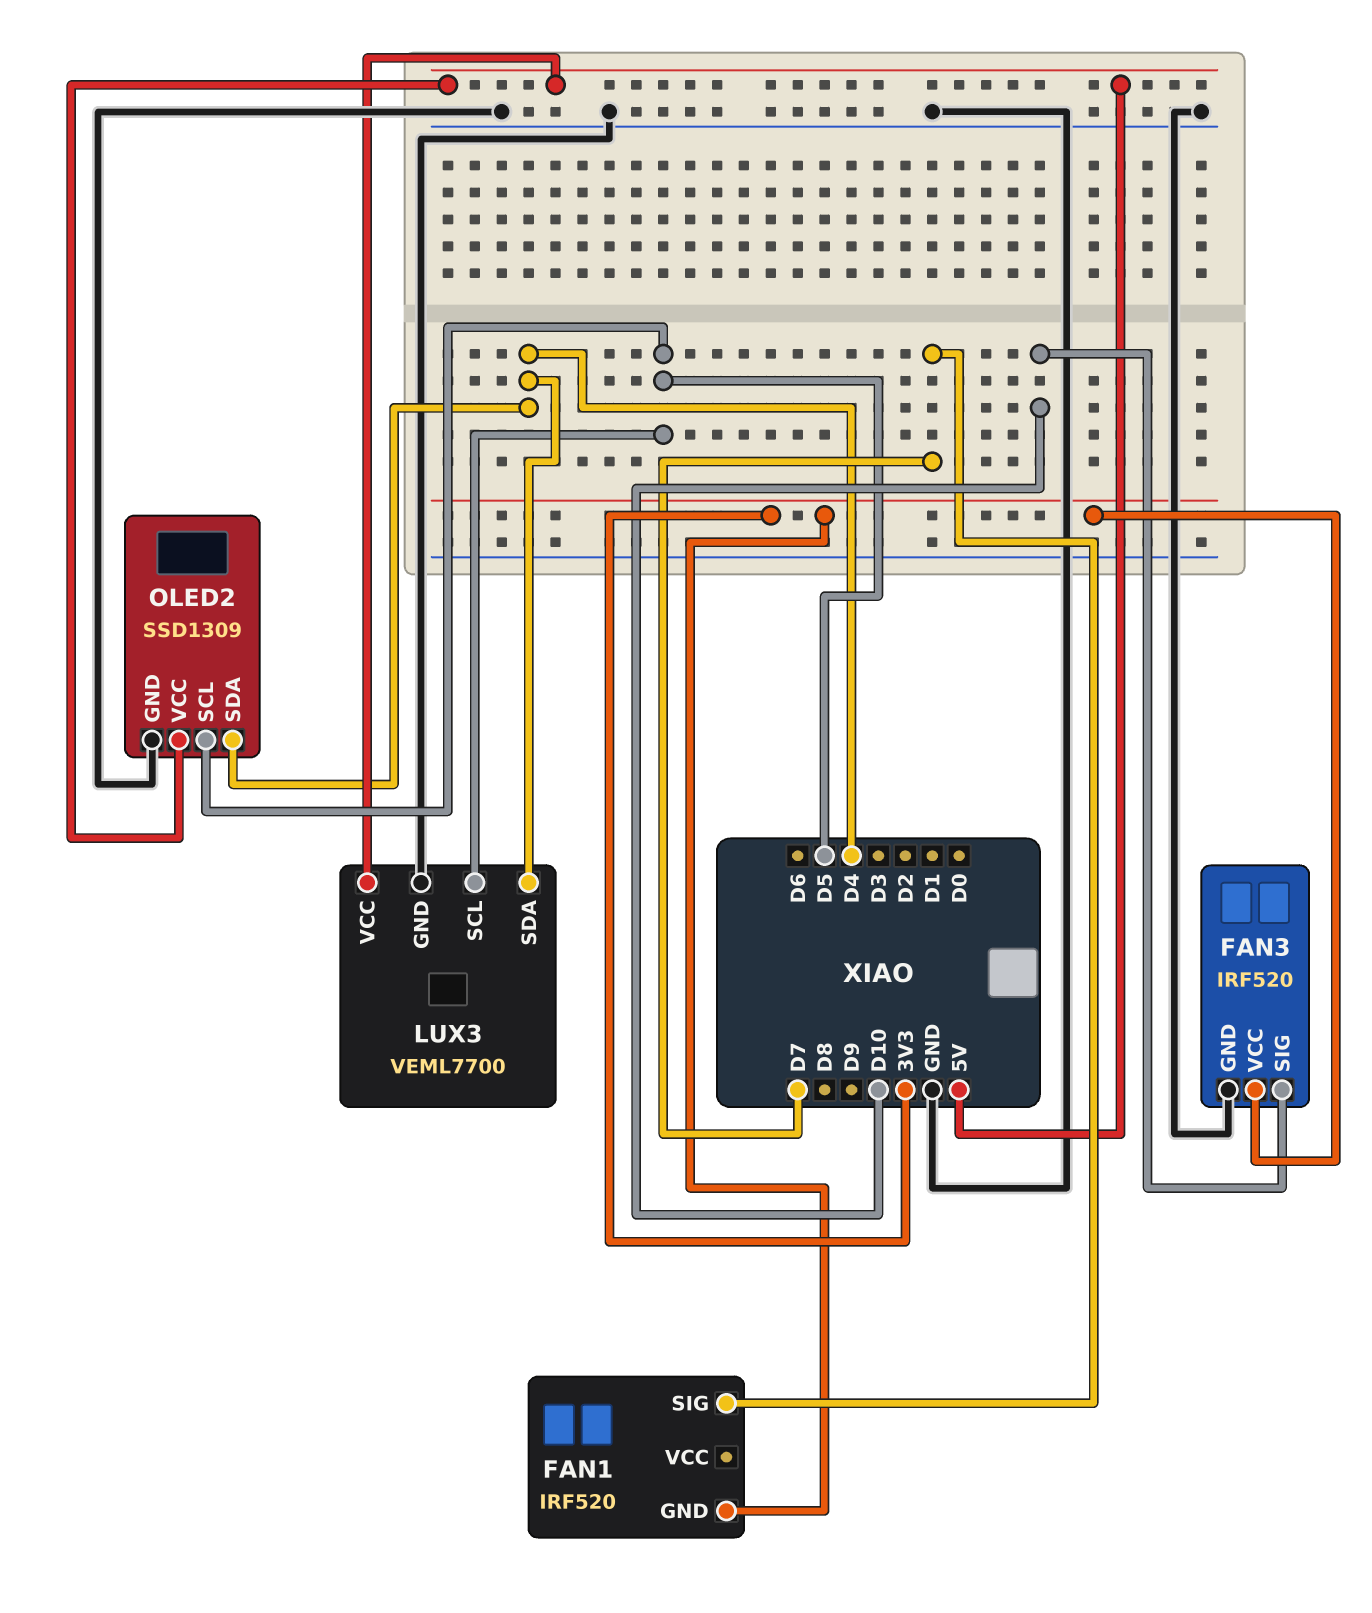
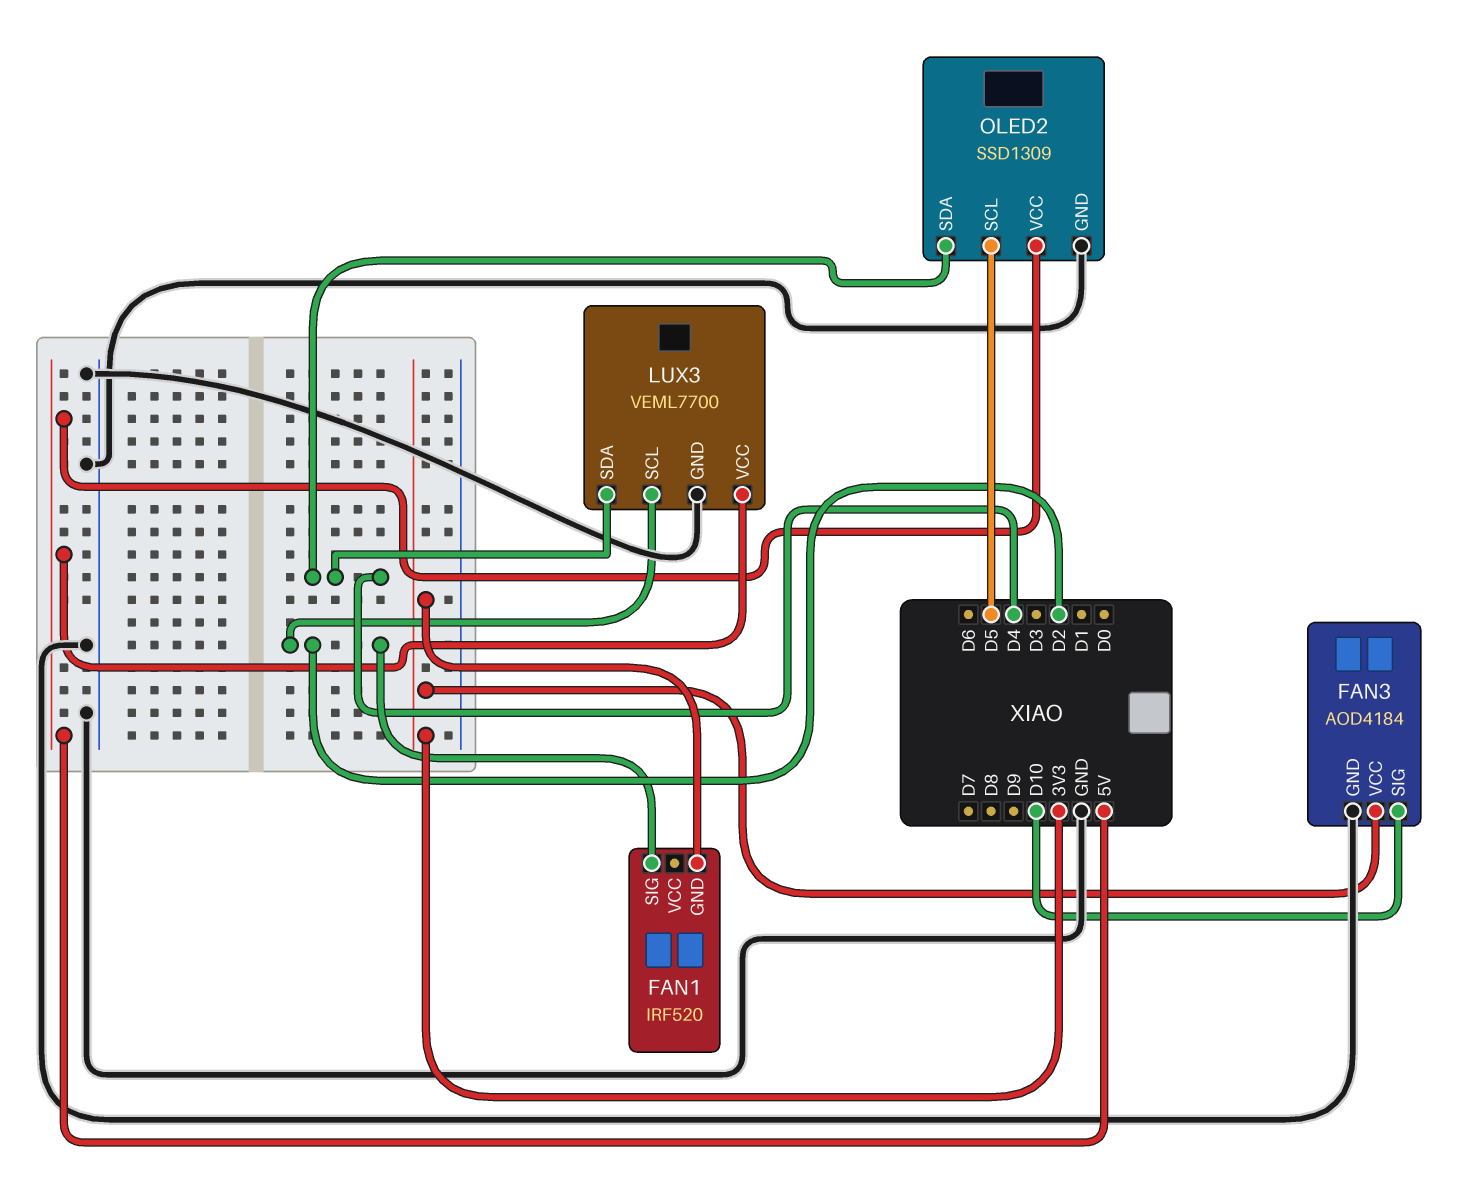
FAN1 pin SIG: D7 -> D2
FAN3: IRF520 -> AOD4184
LUX3 pin SCL: D5 -> D2

